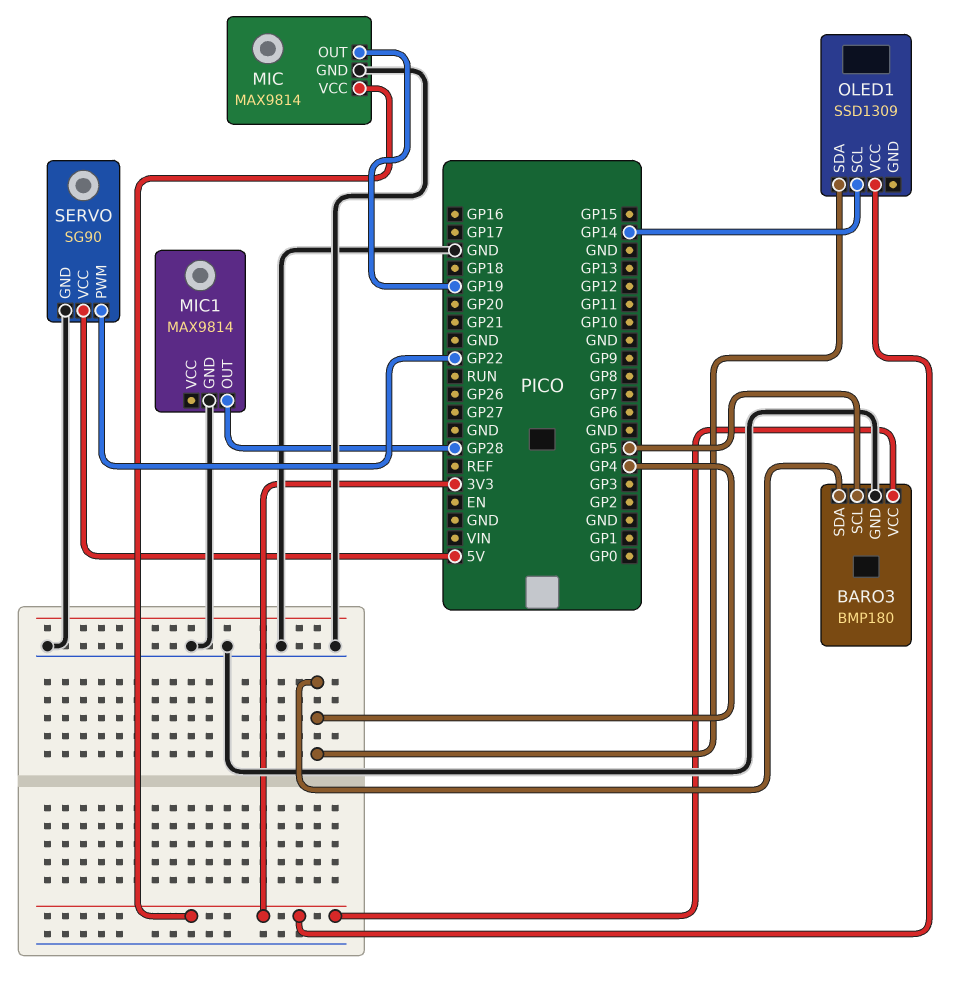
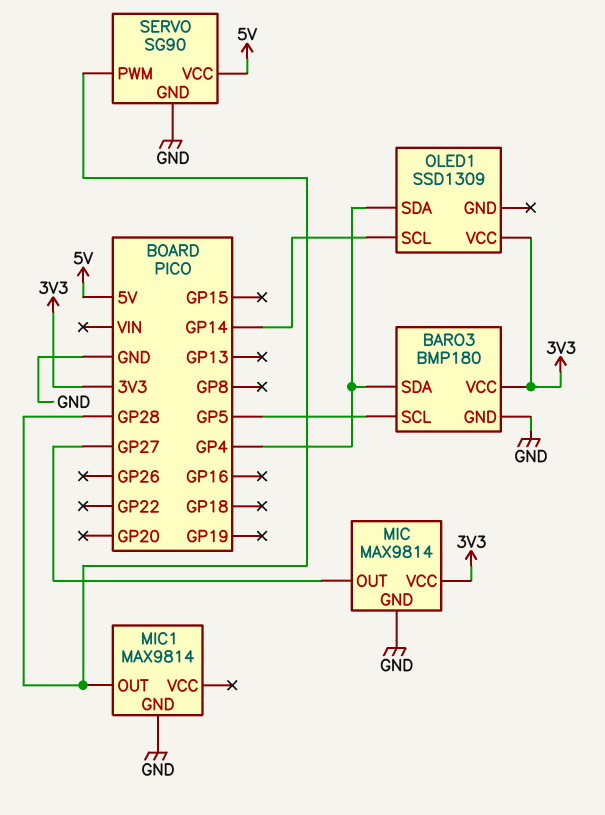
MIC pin OUT: GP19 -> GP27
SERVO pin PWM: GP22 -> GP28

